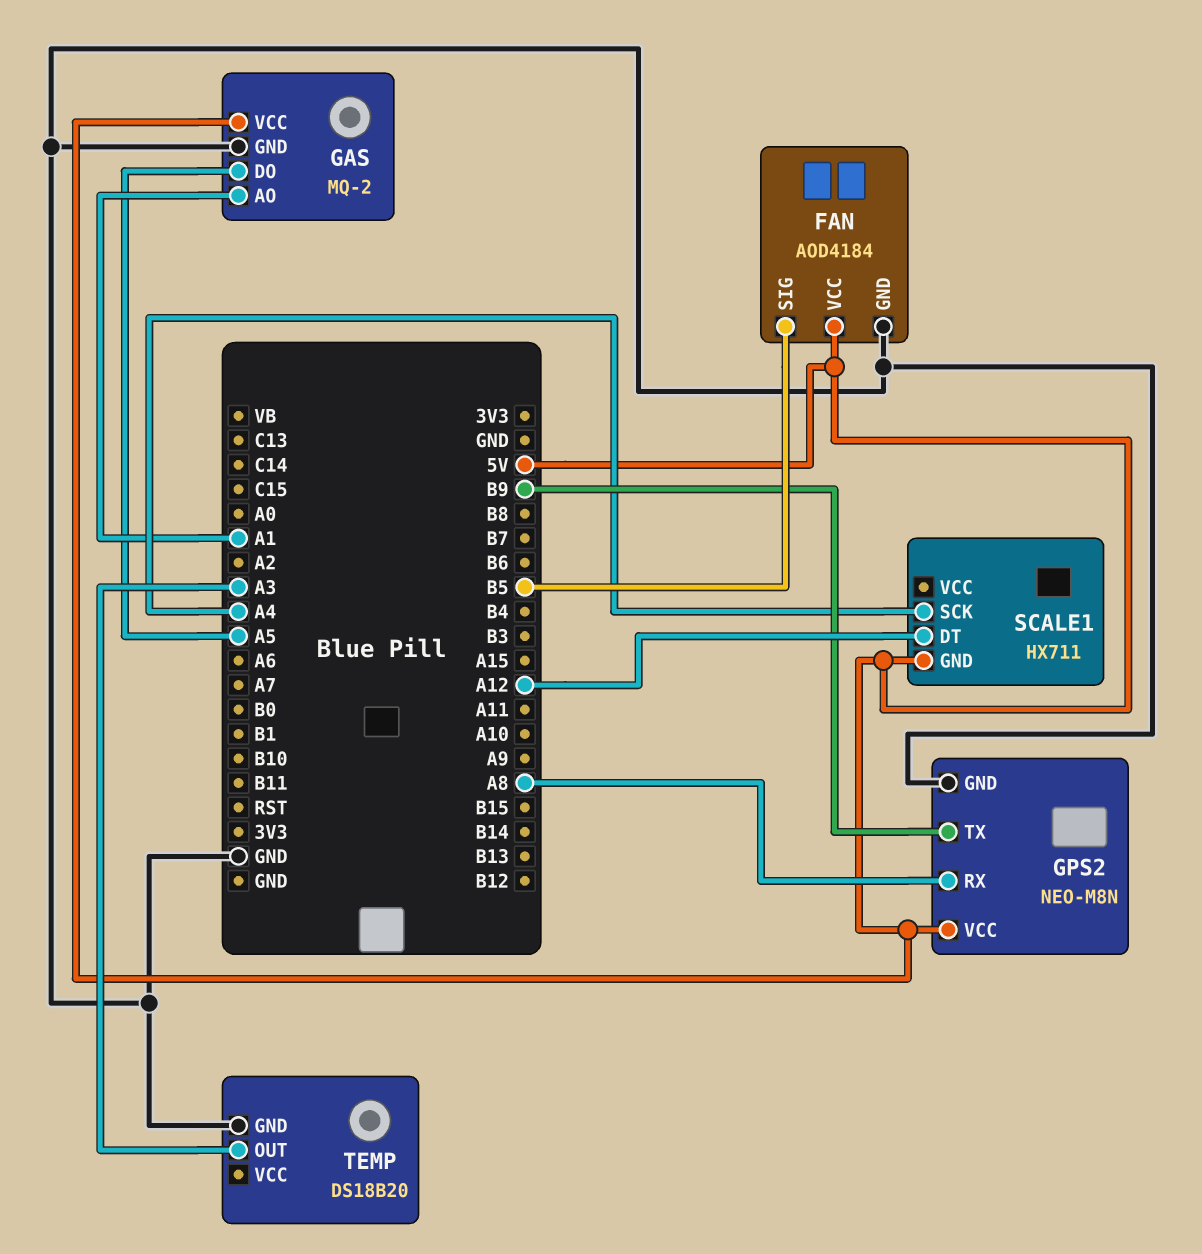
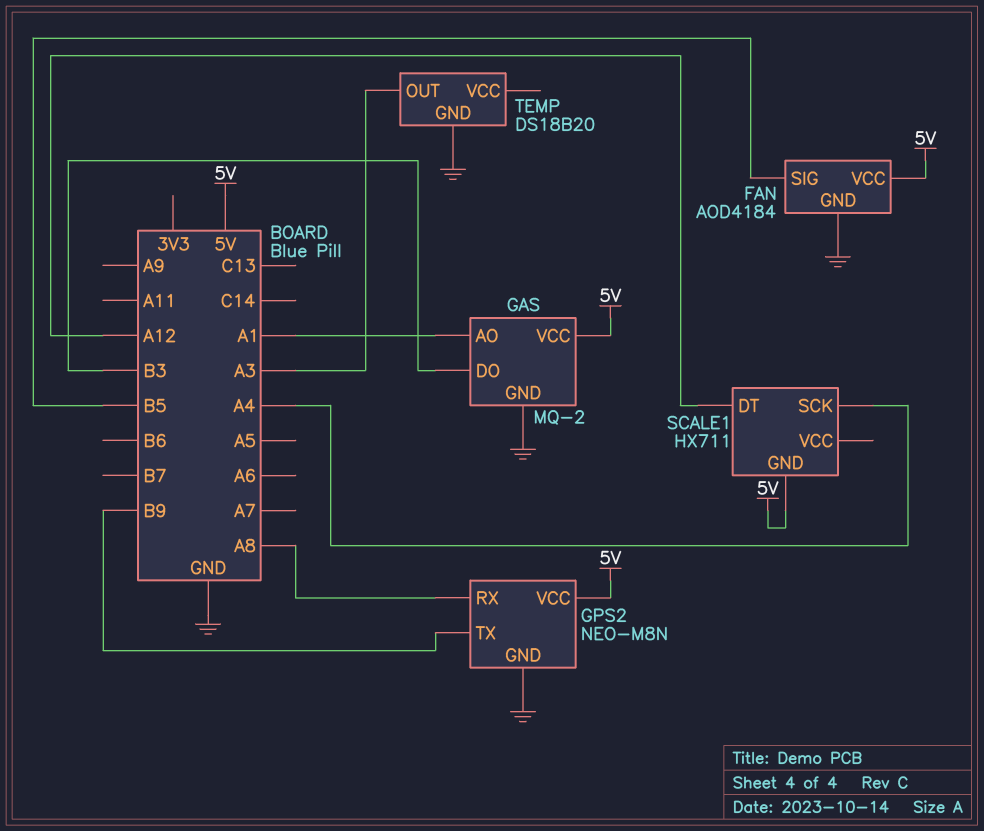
GAS pin DO: A5 -> B3

